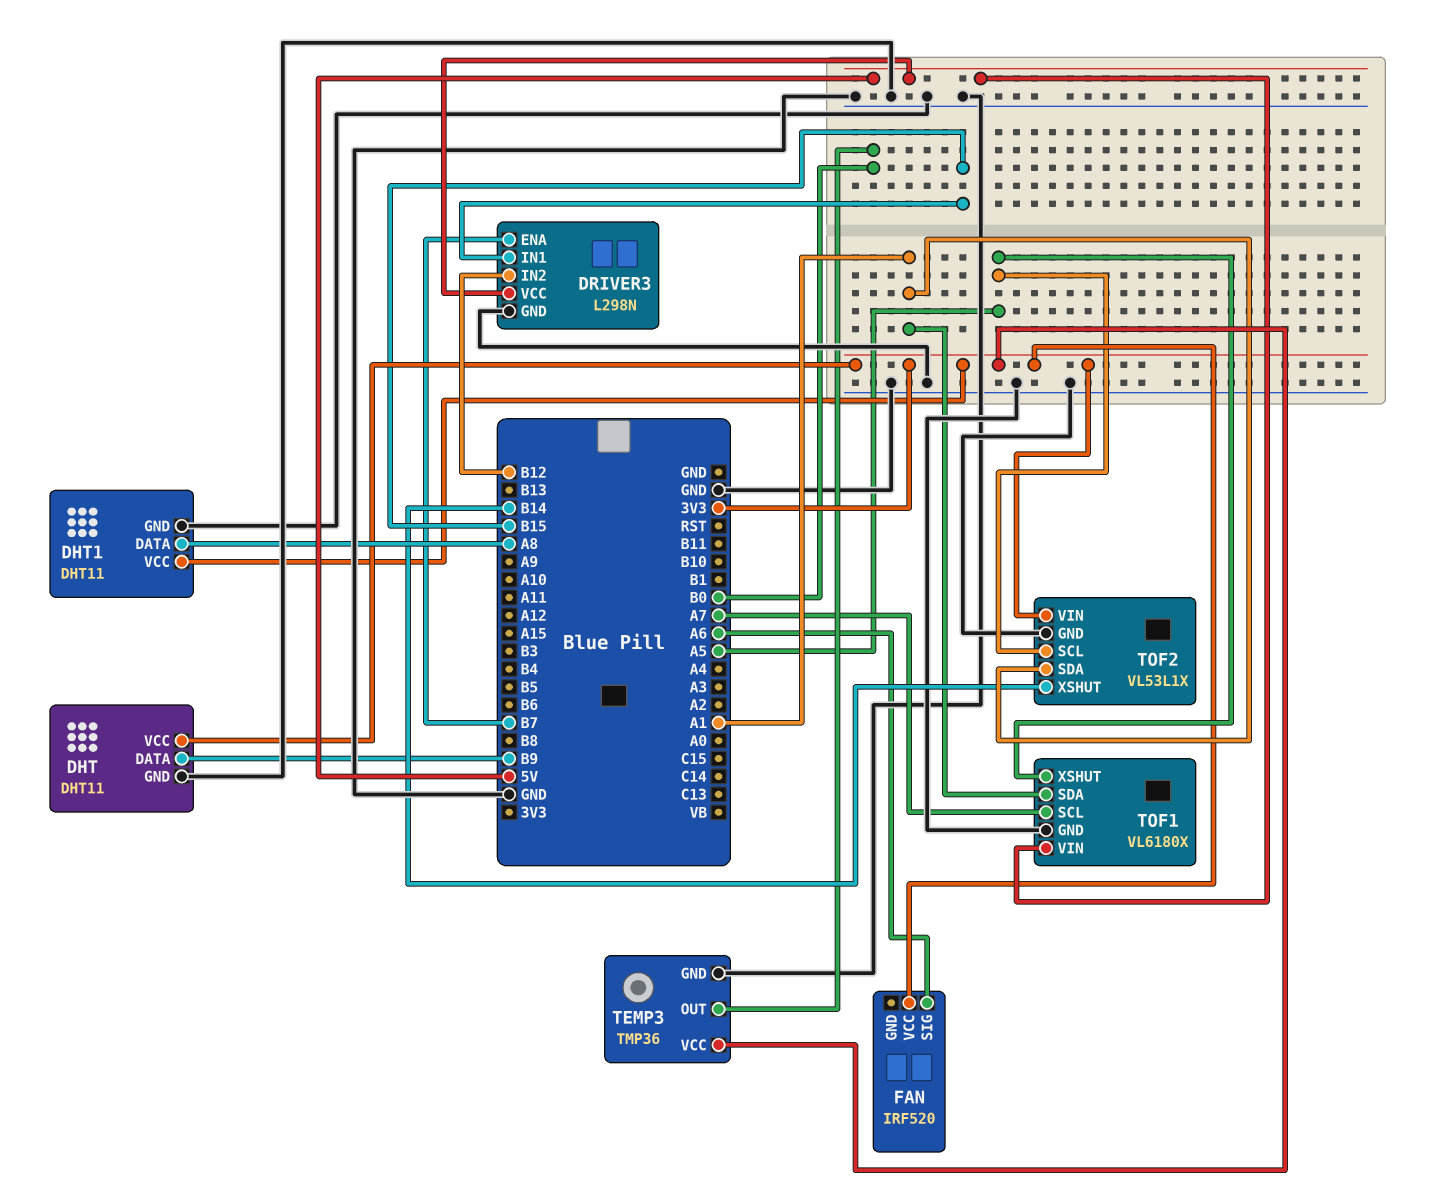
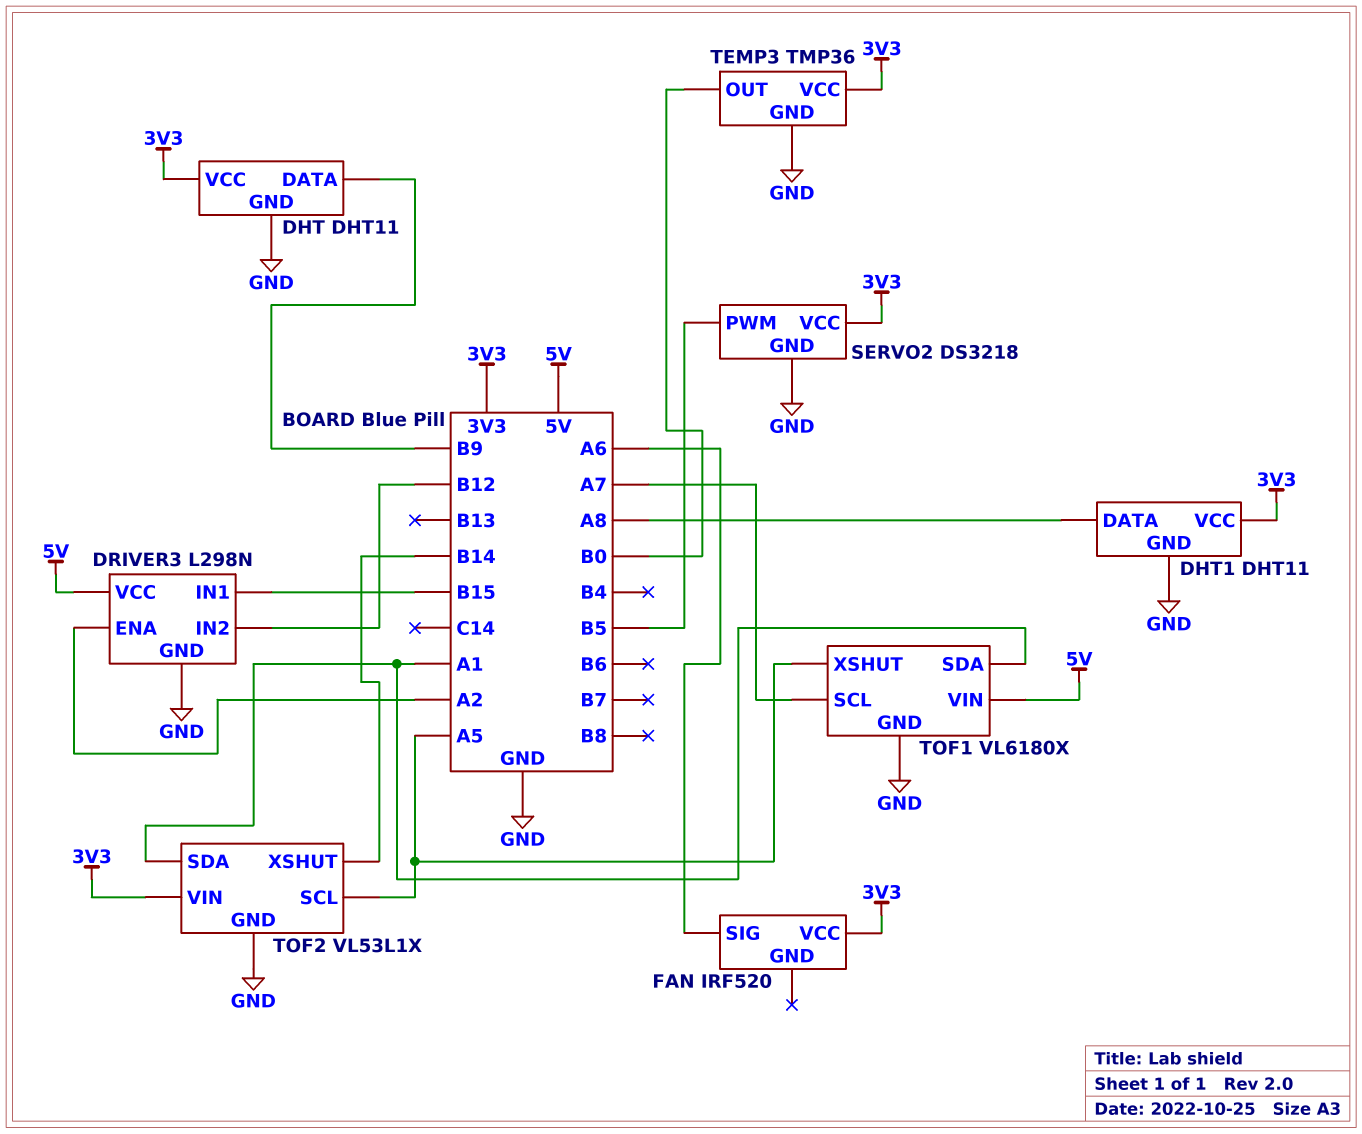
DRIVER3 pin ENA: B7 -> A2
SERVO2: none -> DS3218
SERVO2 pin GND: none -> GND
SERVO2 pin PWM: none -> B5
SERVO2 pin VCC: none -> 3V3

